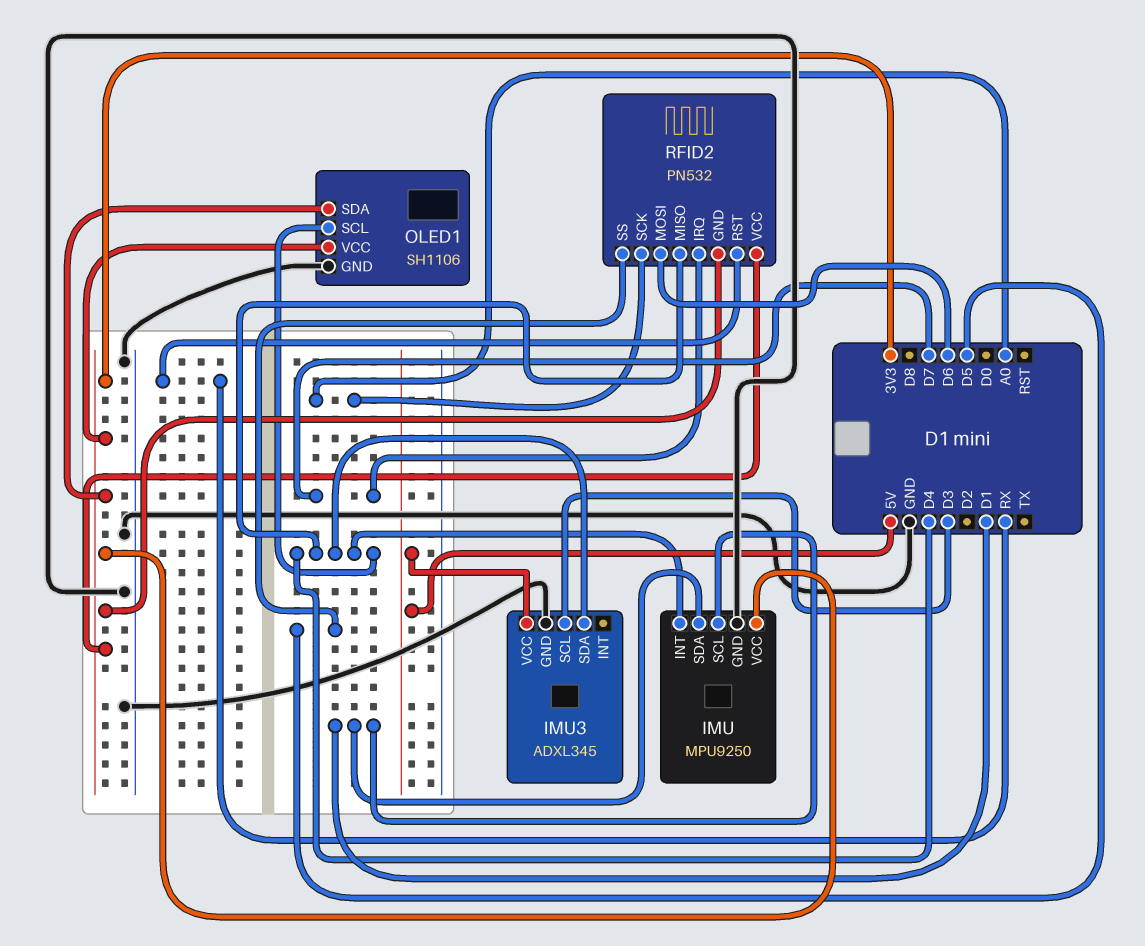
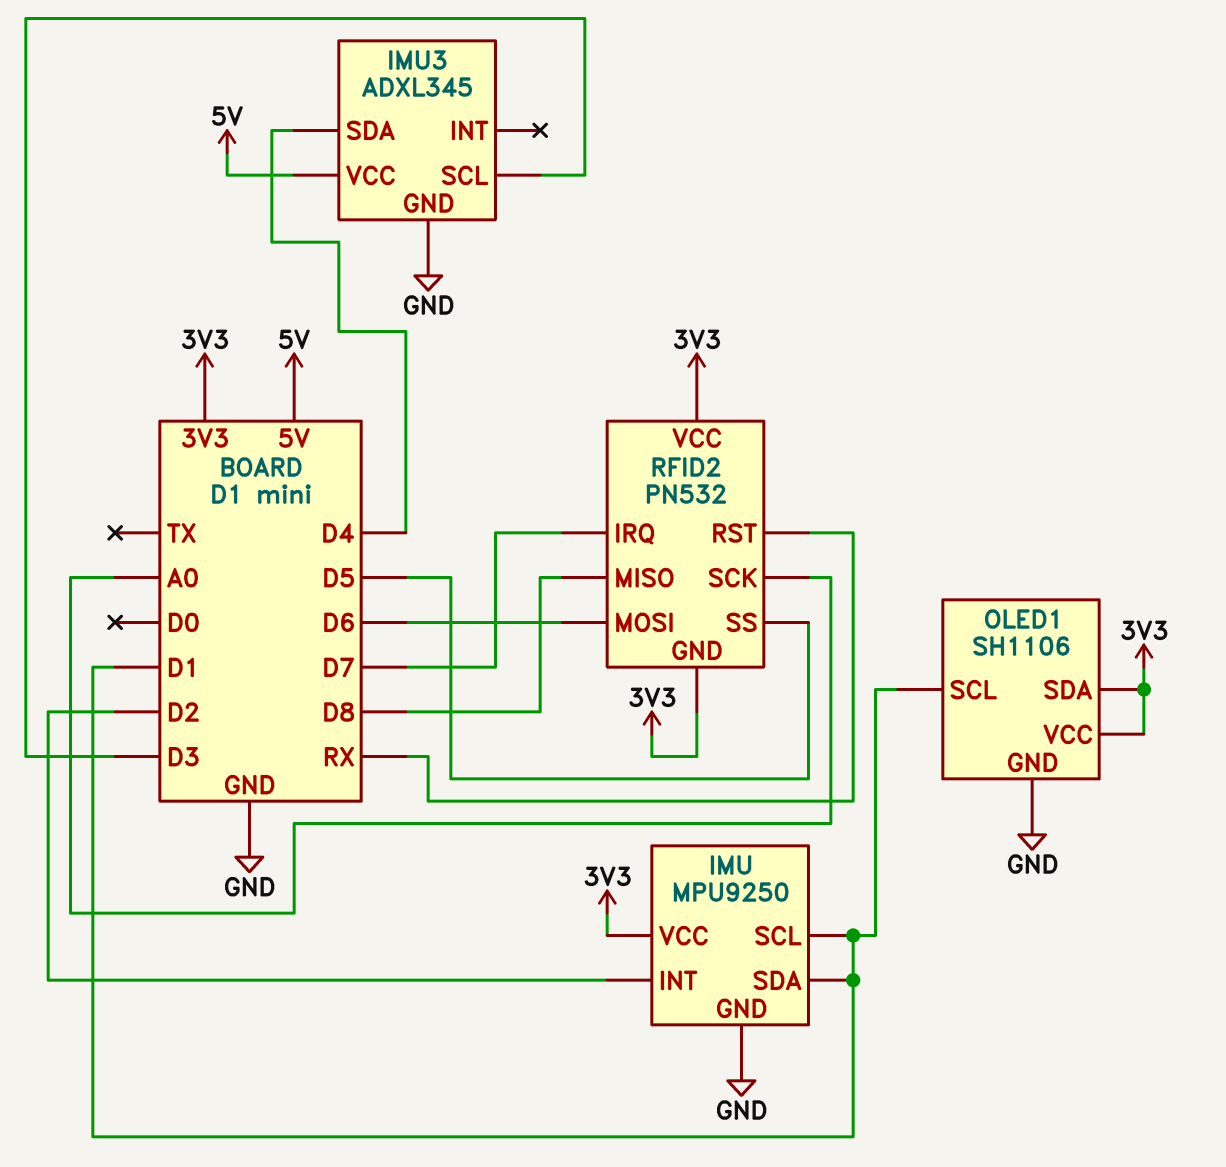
IMU pin INT: D4 -> D2
OLED1 pin SCL: D4 -> D1
RFID2 pin MISO: D4 -> D8

